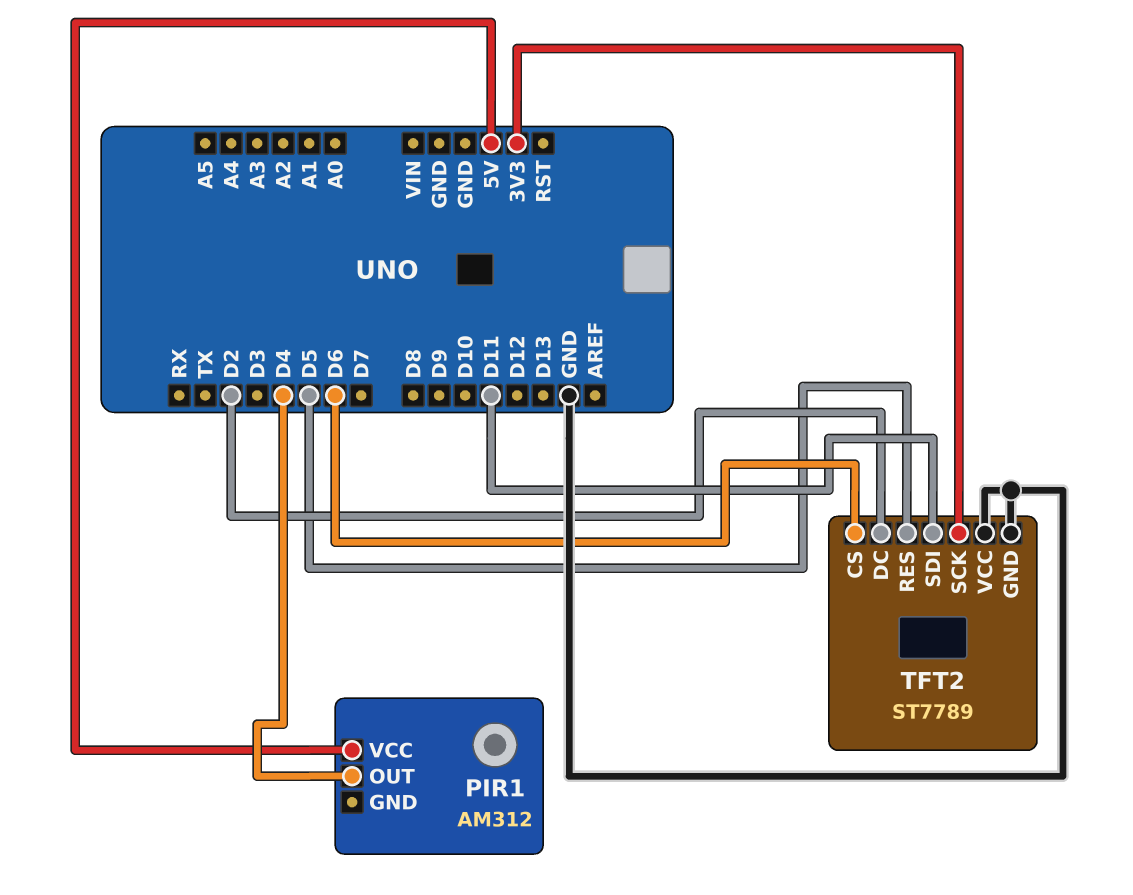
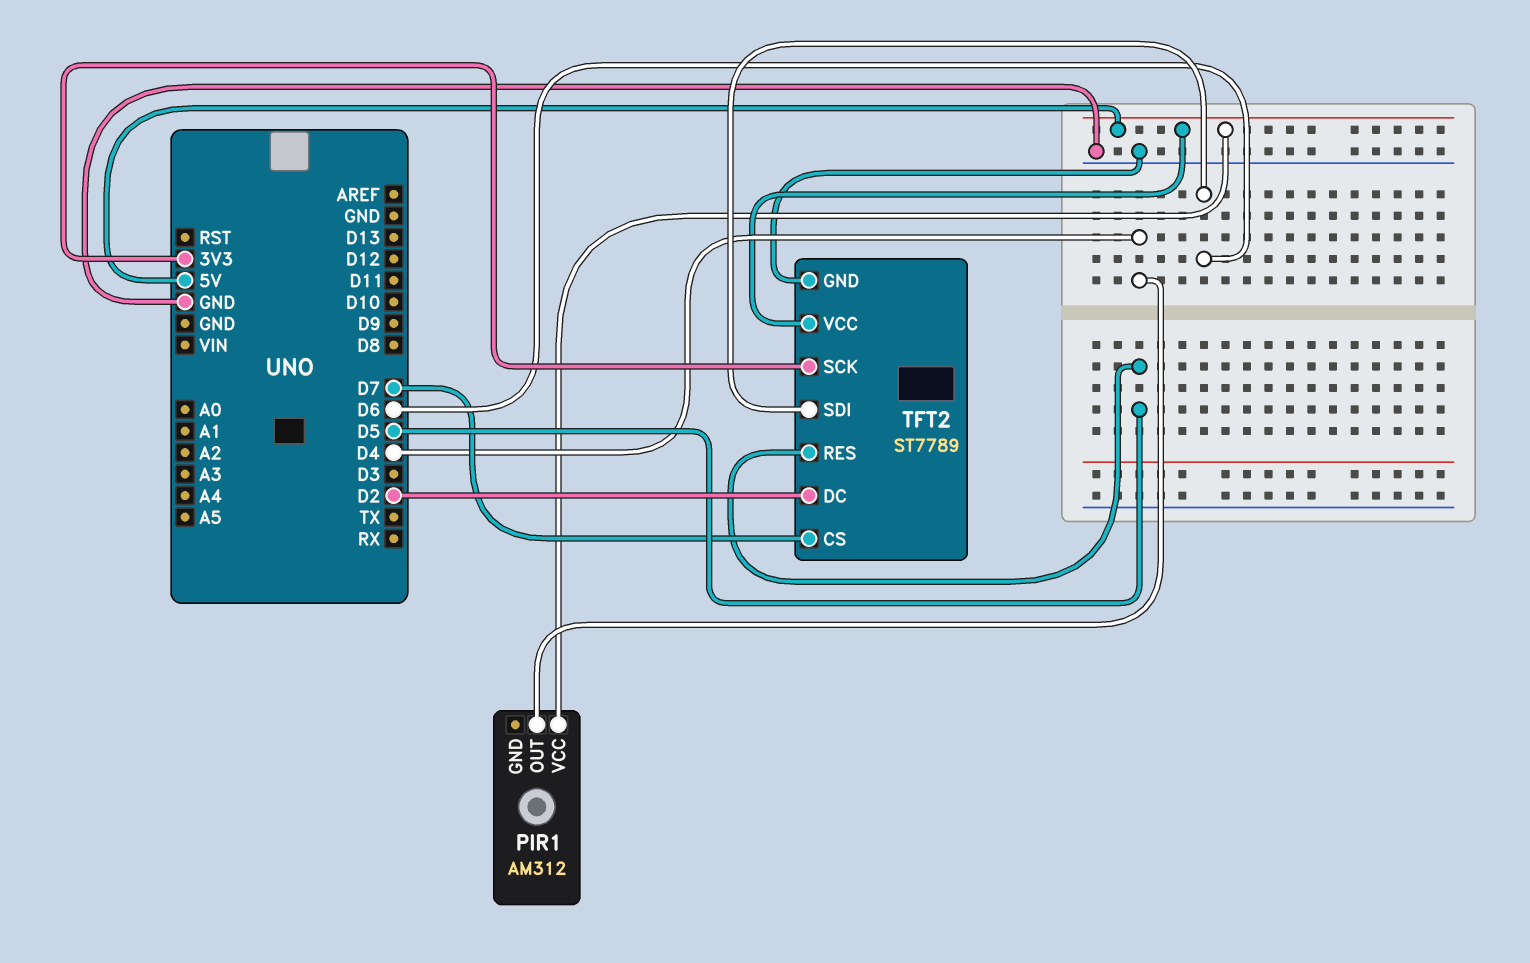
TFT2 pin CS: D6 -> D7
TFT2 pin SDI: D11 -> D6
TFT2 pin VCC: GND -> 5V

